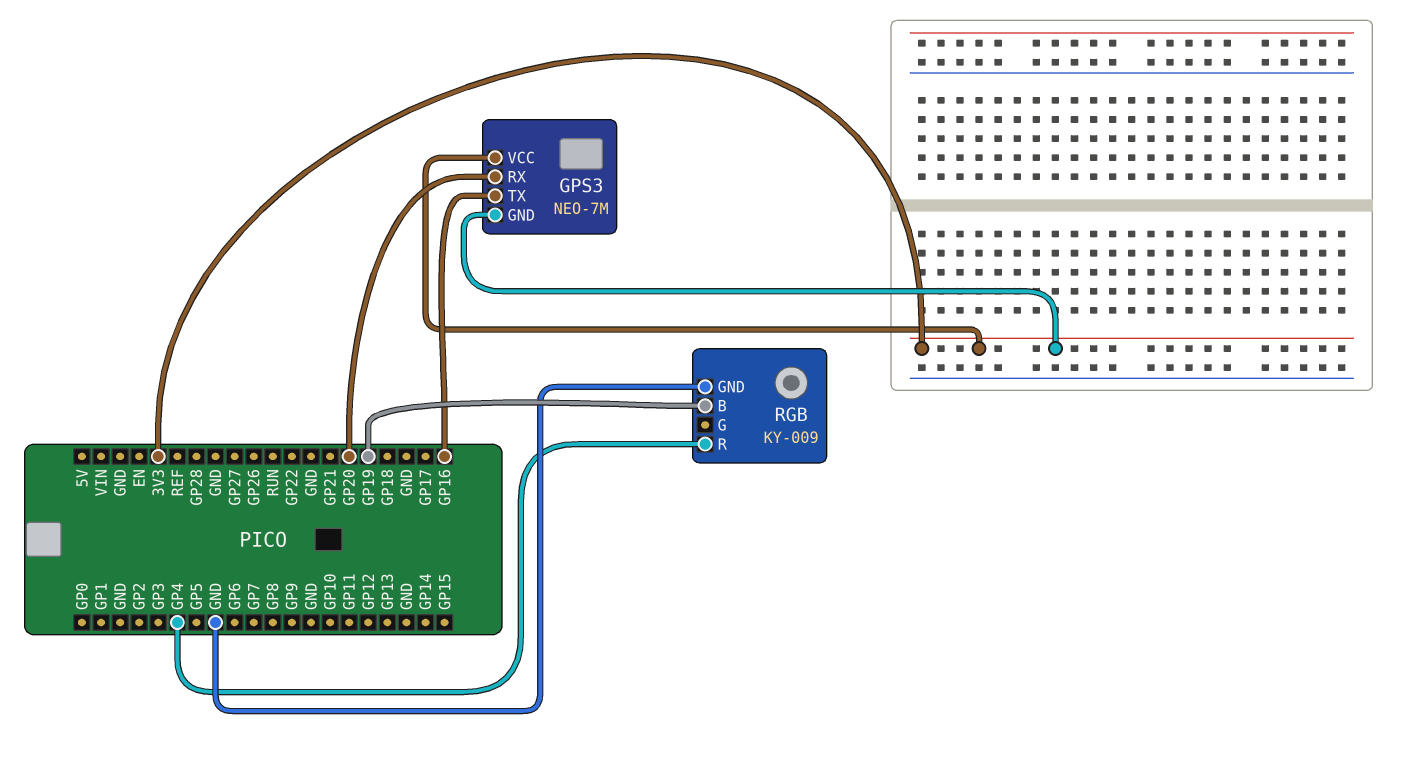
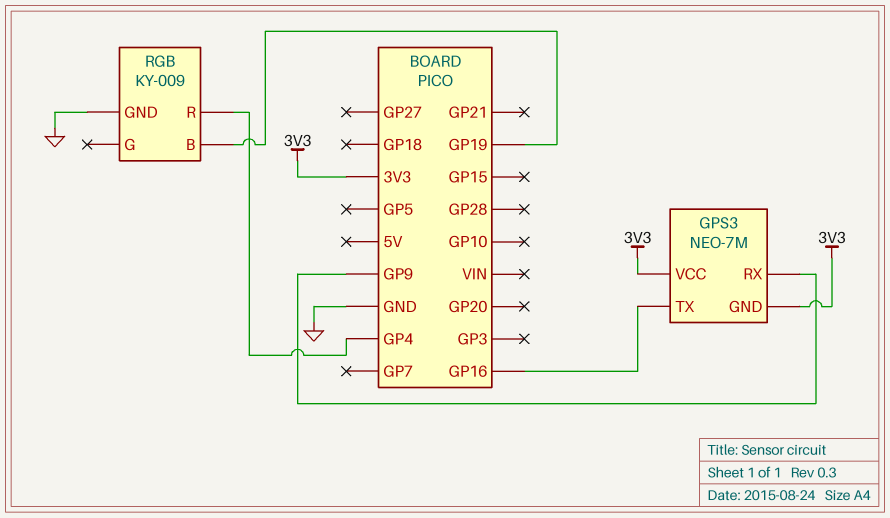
GPS3 pin RX: GP20 -> GP9

